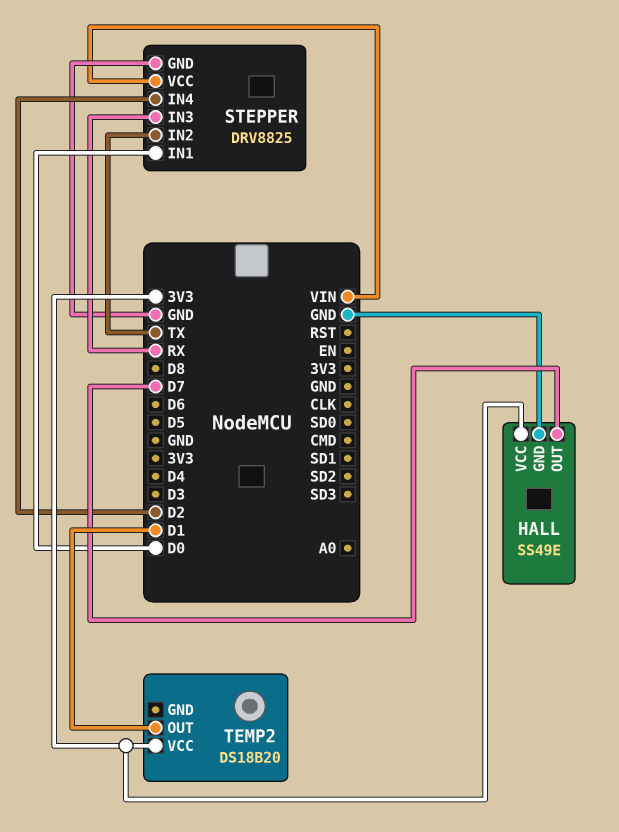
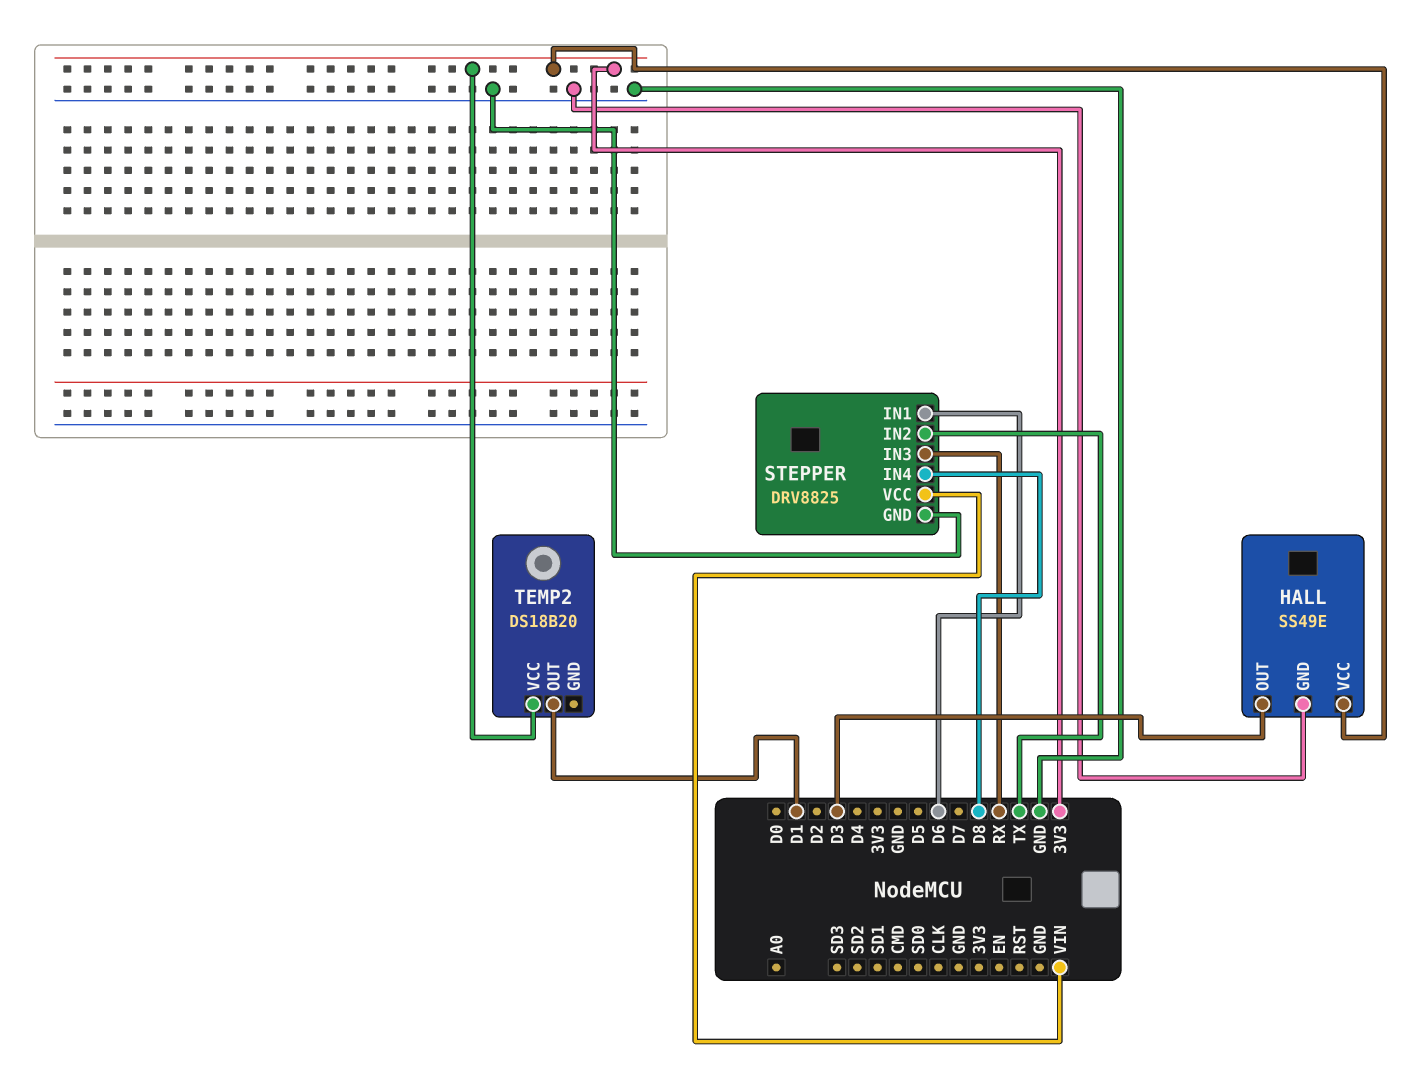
HALL pin OUT: D7 -> D3
STEPPER pin IN1: D0 -> D6
STEPPER pin IN4: D2 -> D8

